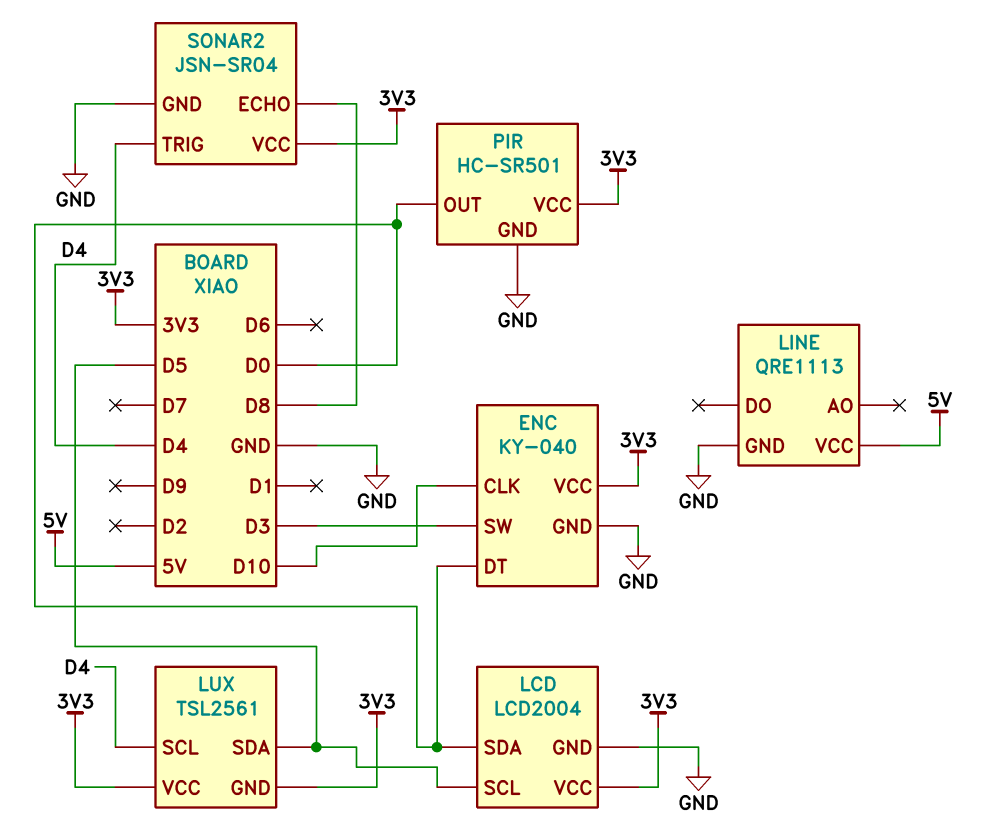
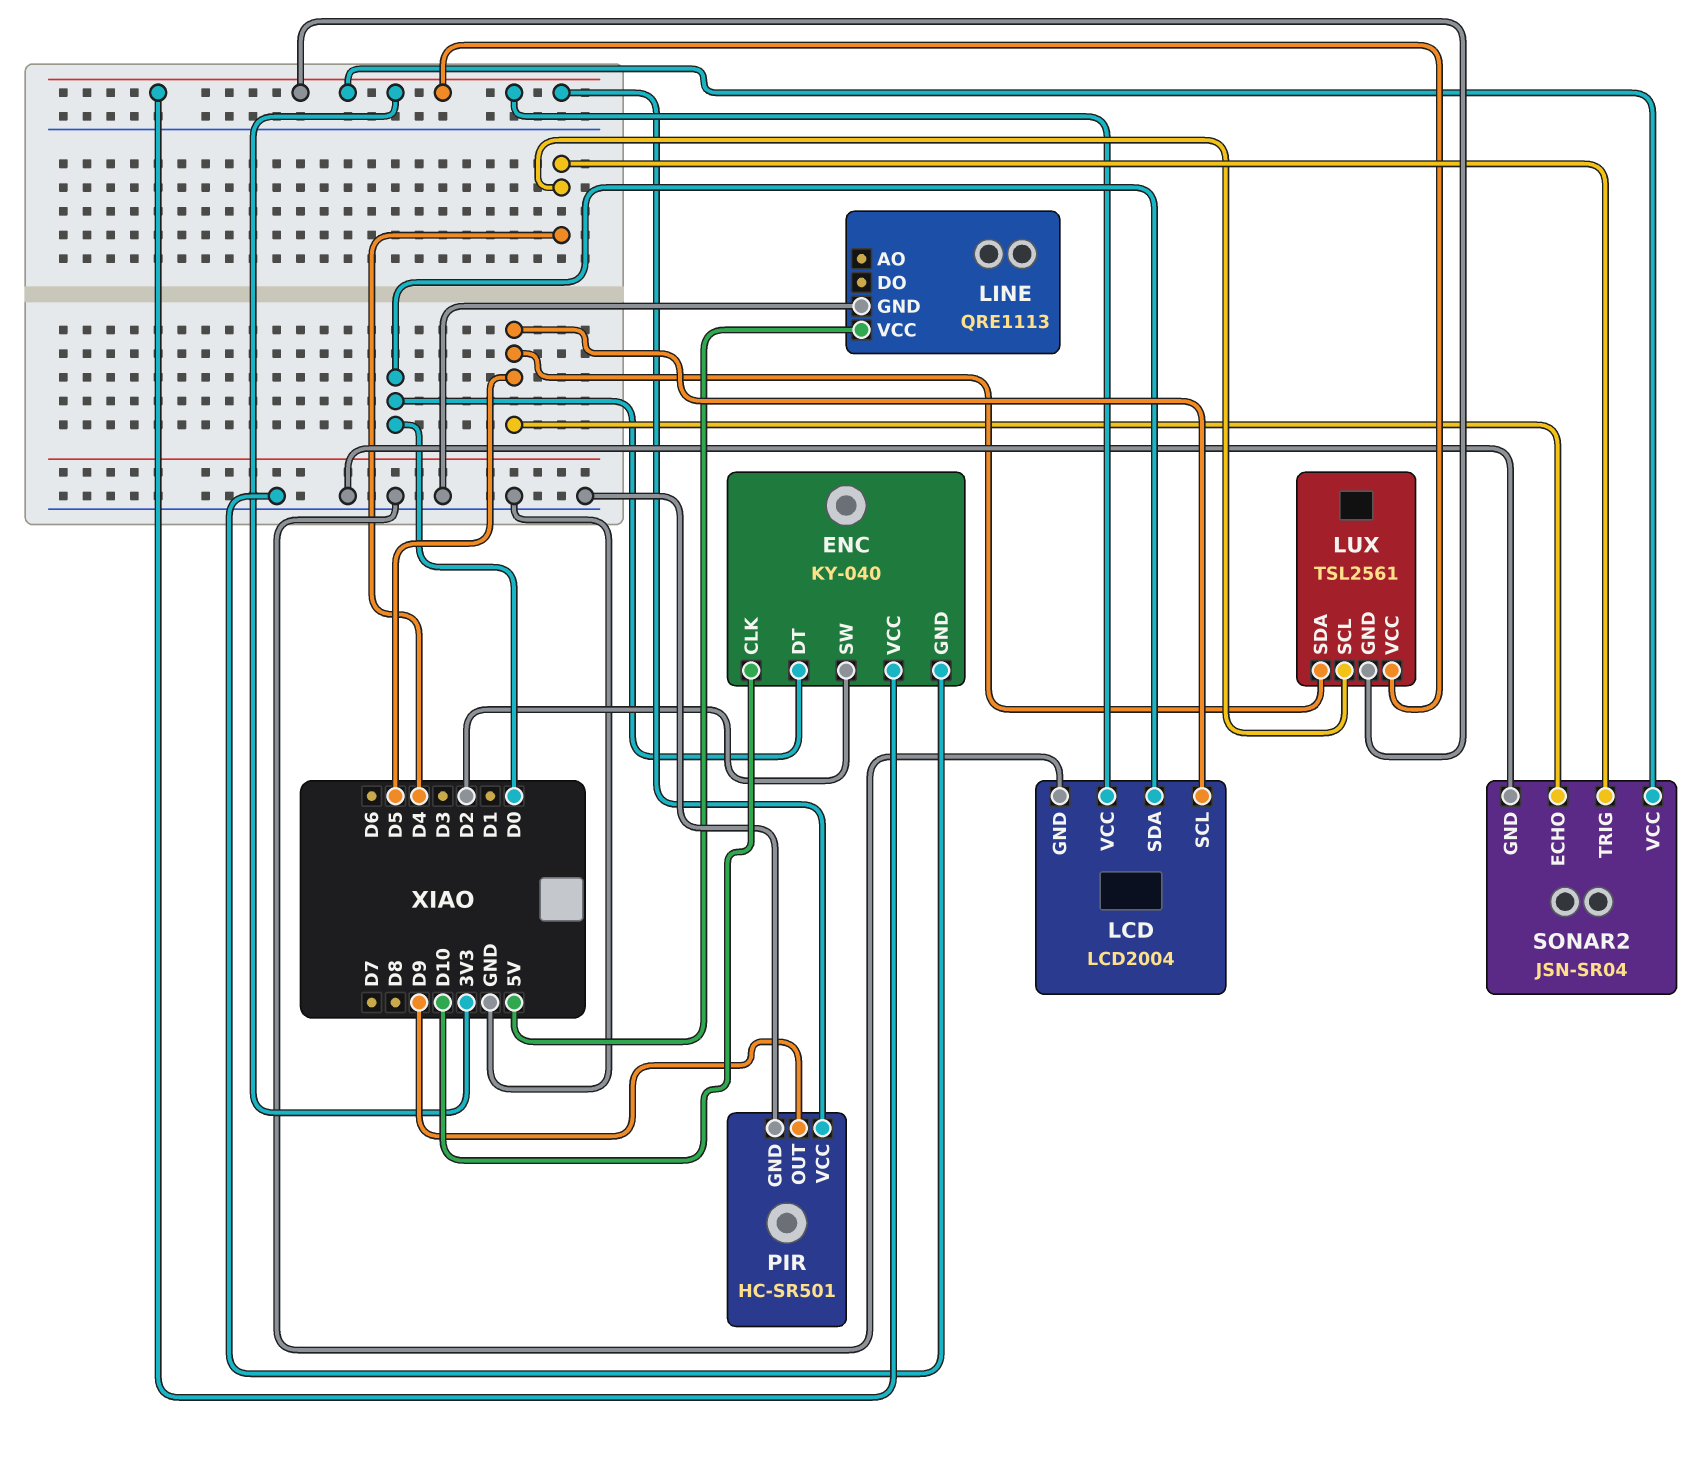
ENC pin SW: D3 -> D2
PIR pin OUT: D0 -> D9
SONAR2 pin ECHO: D8 -> D5

